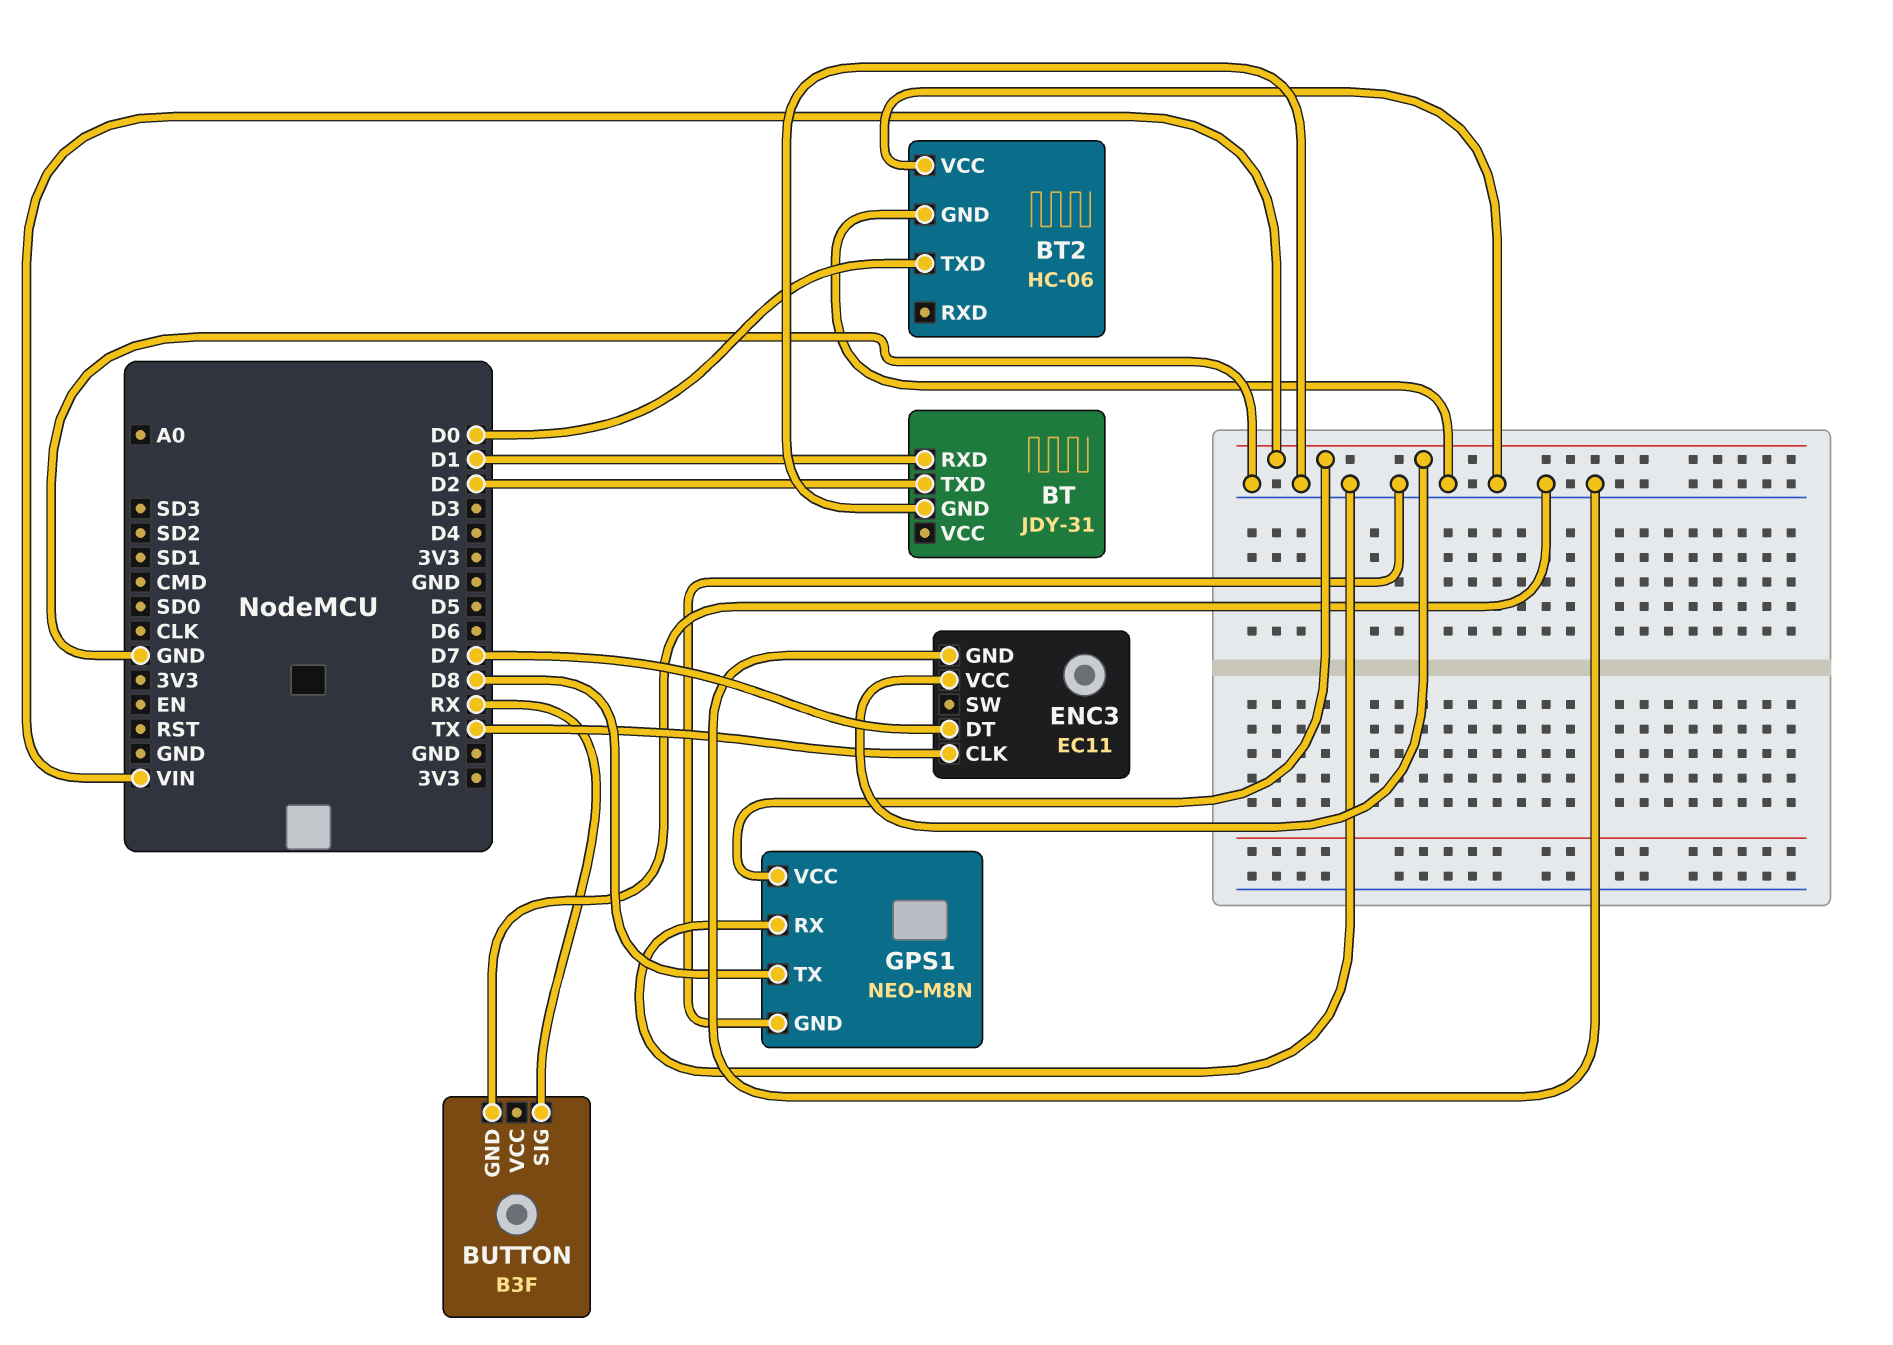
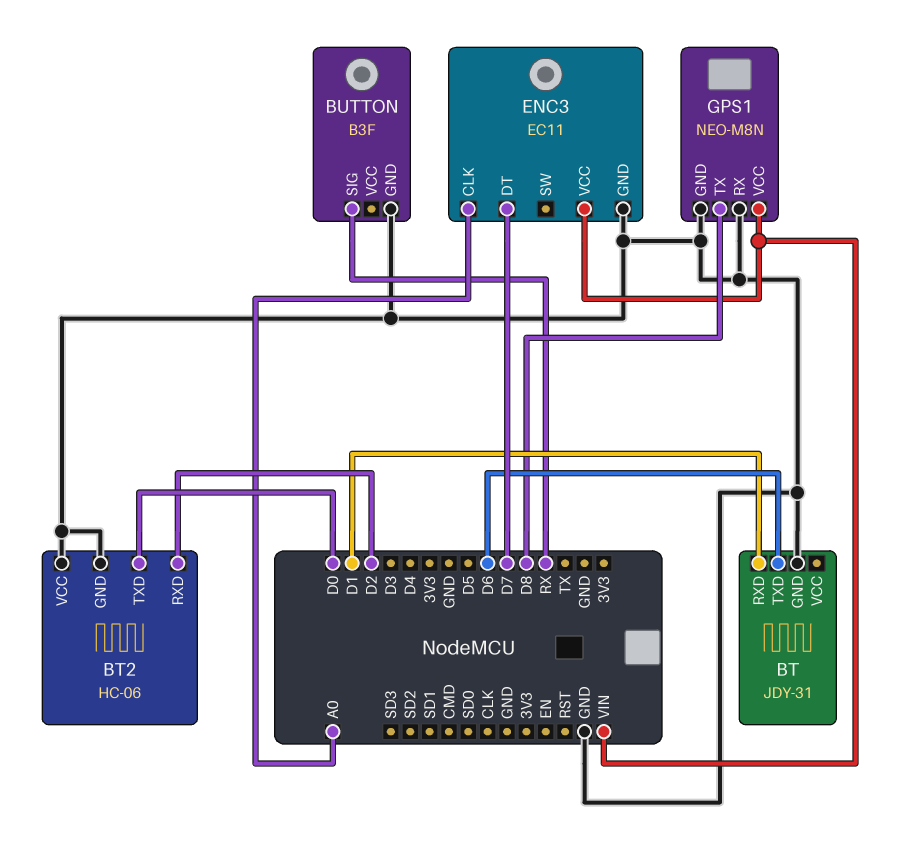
BT pin TXD: D2 -> D6
BT2 pin RXD: none -> D2
ENC3 pin CLK: TX -> A0

